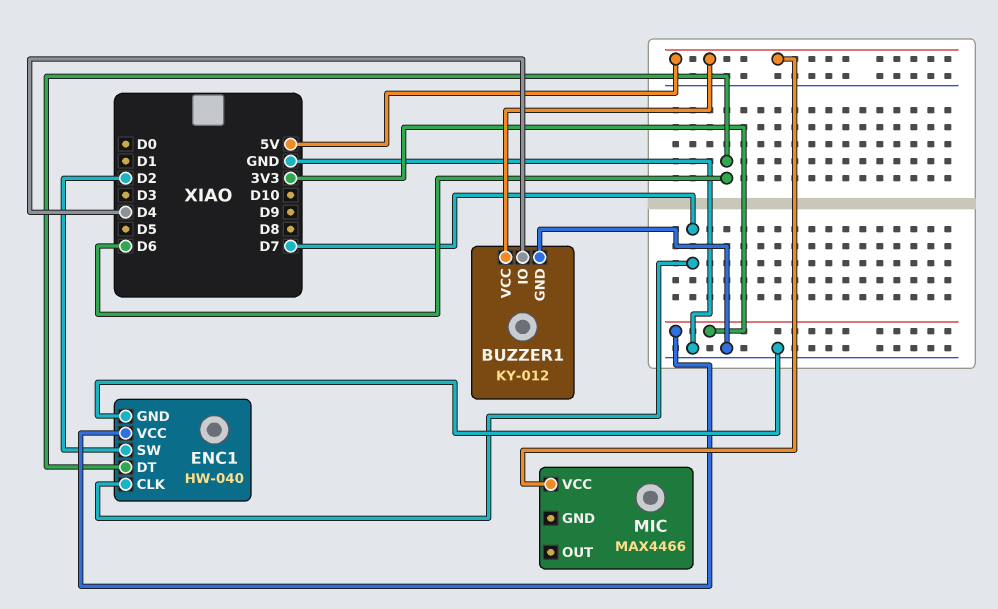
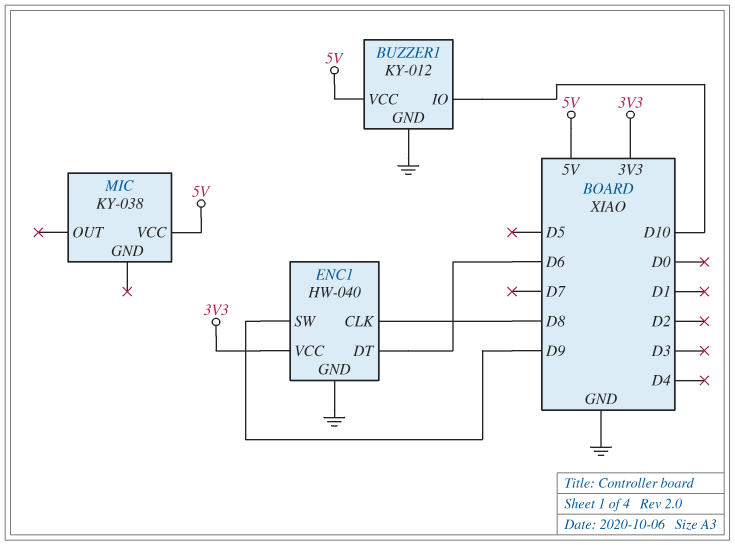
BUZZER1 pin IO: D4 -> D10
ENC1 pin CLK: D7 -> D8
ENC1 pin SW: D2 -> D9
MIC: MAX4466 -> KY-038

